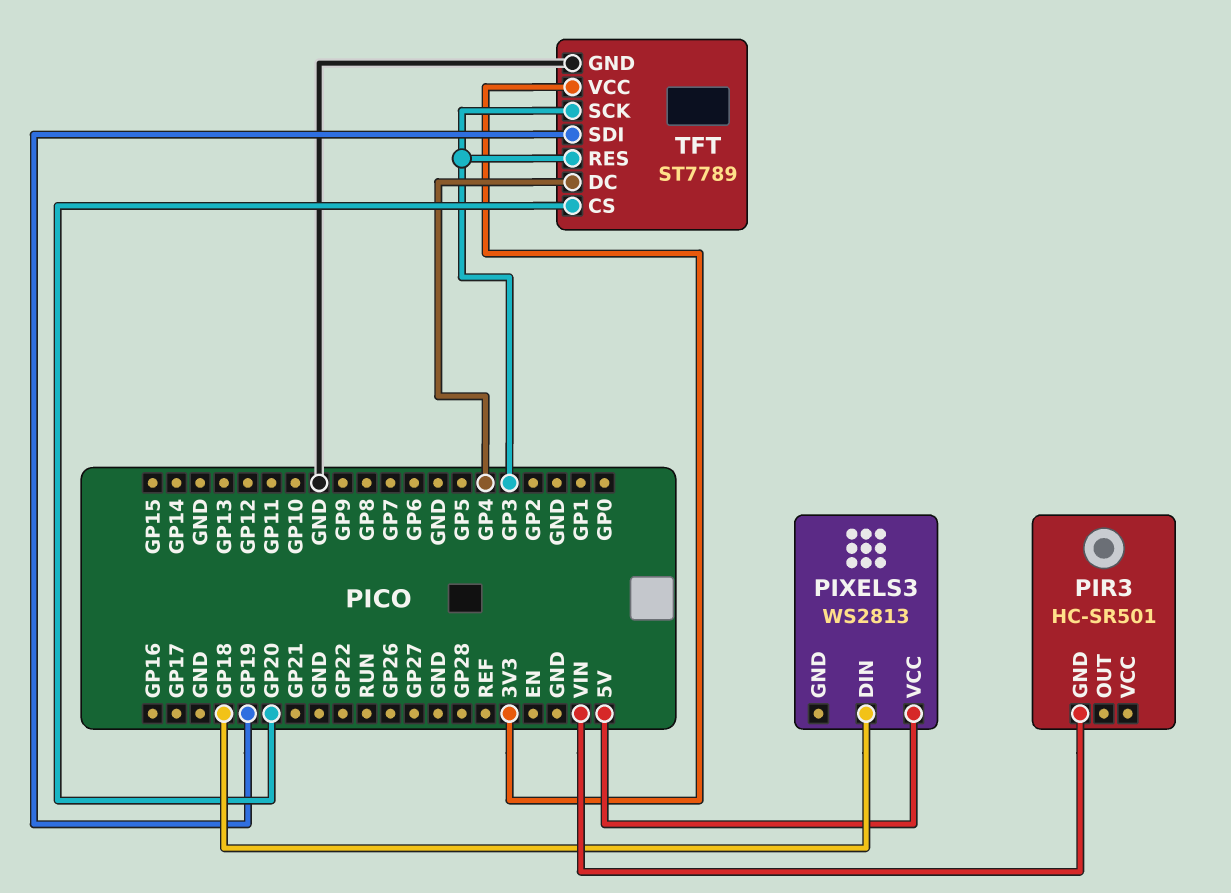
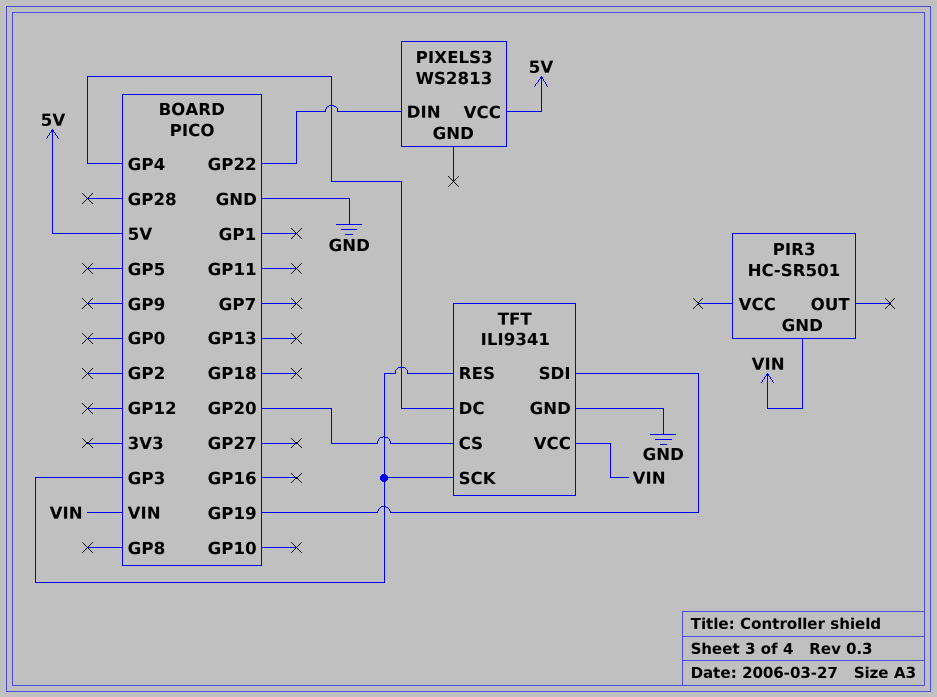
PIXELS3 pin DIN: GP18 -> GP22
TFT: ST7789 -> ILI9341
TFT pin VCC: 3V3 -> VIN

